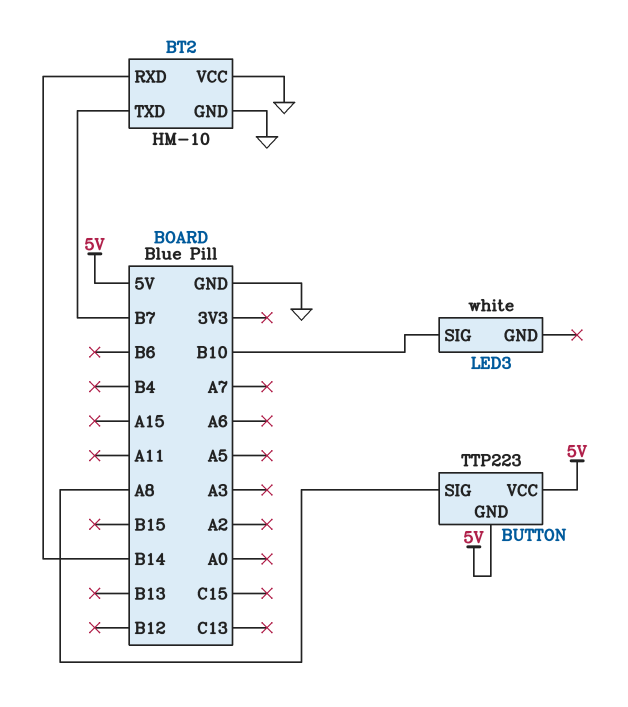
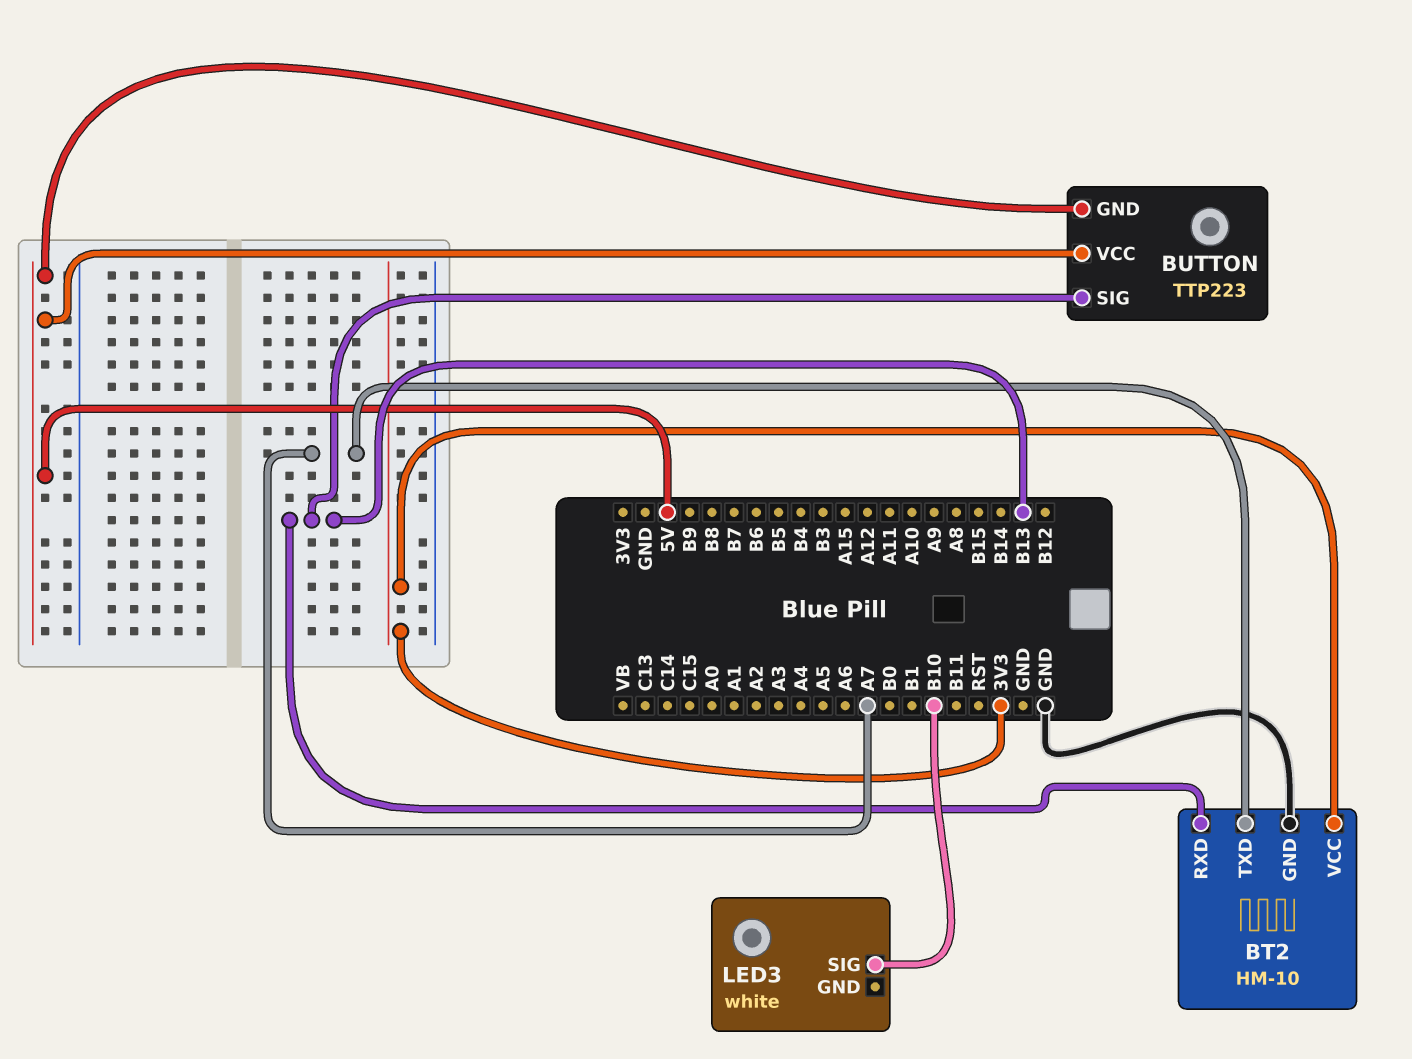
BT2 pin RXD: B14 -> B13
BT2 pin TXD: B7 -> A7
BT2 pin VCC: GND -> 3V3
BUTTON pin SIG: A8 -> B13

